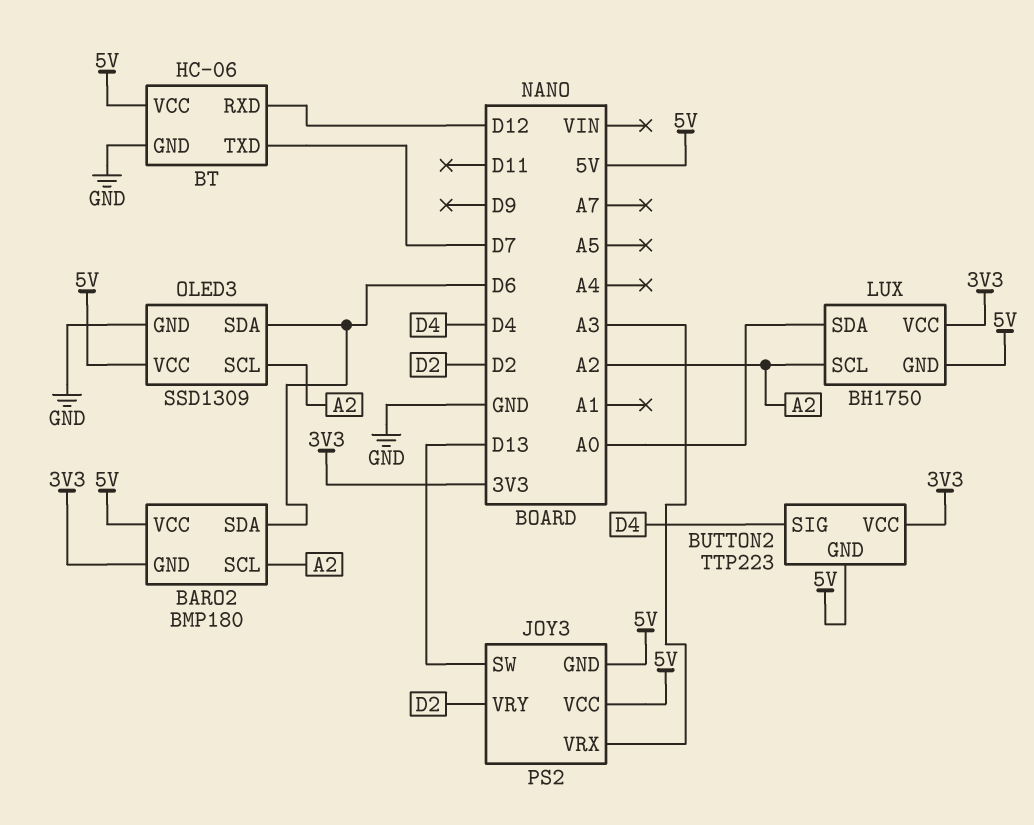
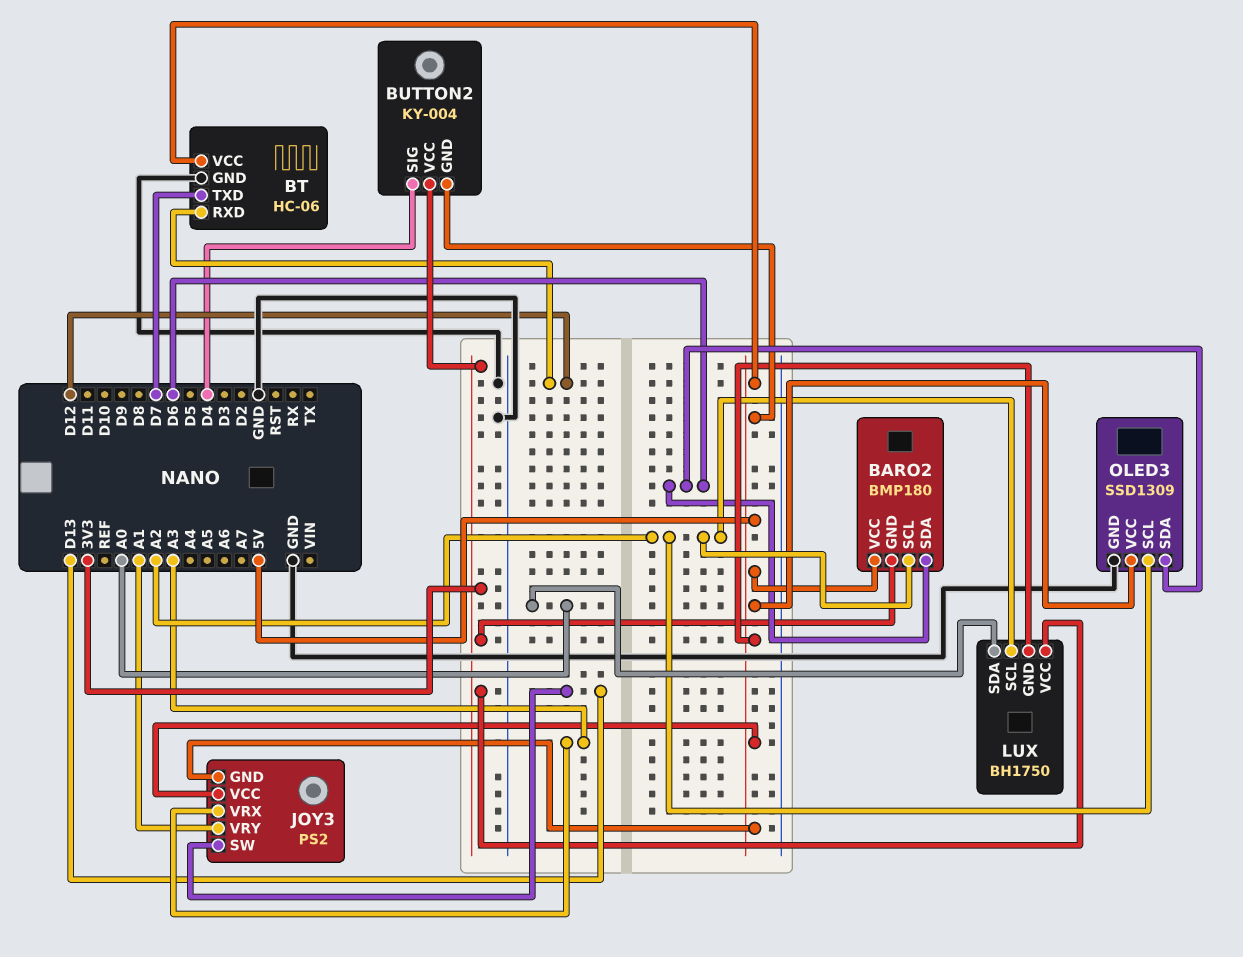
BUTTON2: TTP223 -> KY-004
JOY3 pin VRY: D2 -> A1

